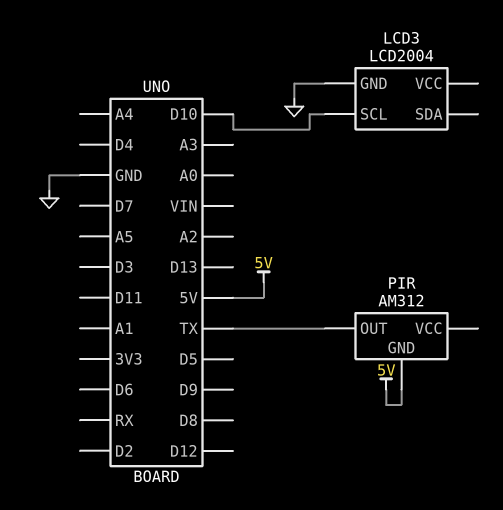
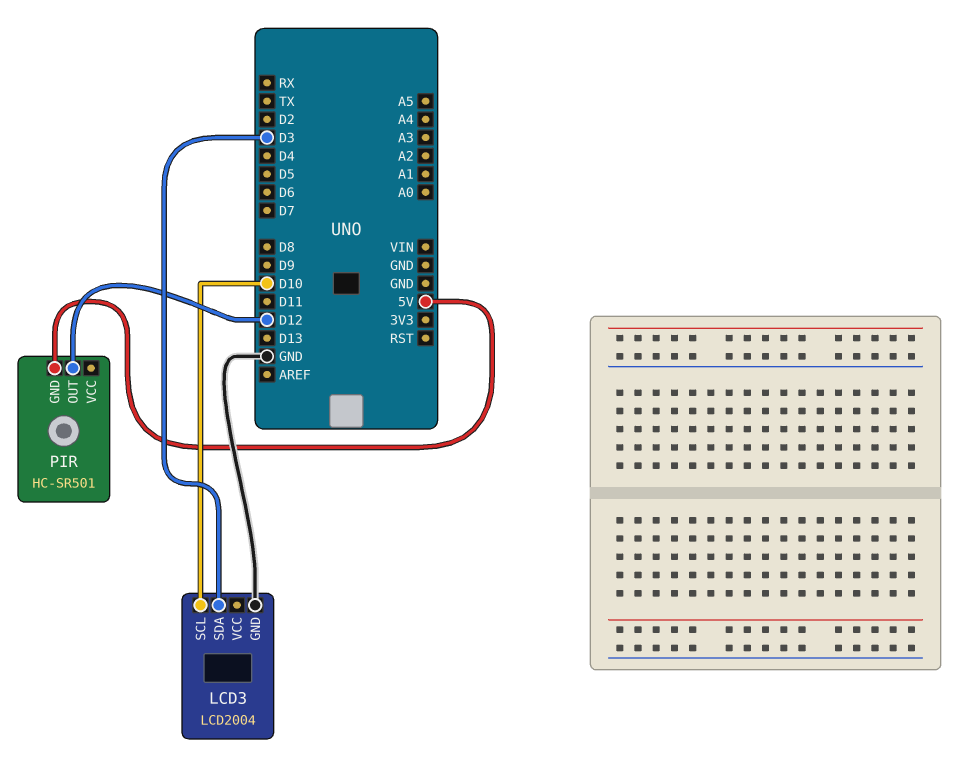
LCD3 pin SDA: none -> D3
PIR: AM312 -> HC-SR501
PIR pin OUT: TX -> D12

